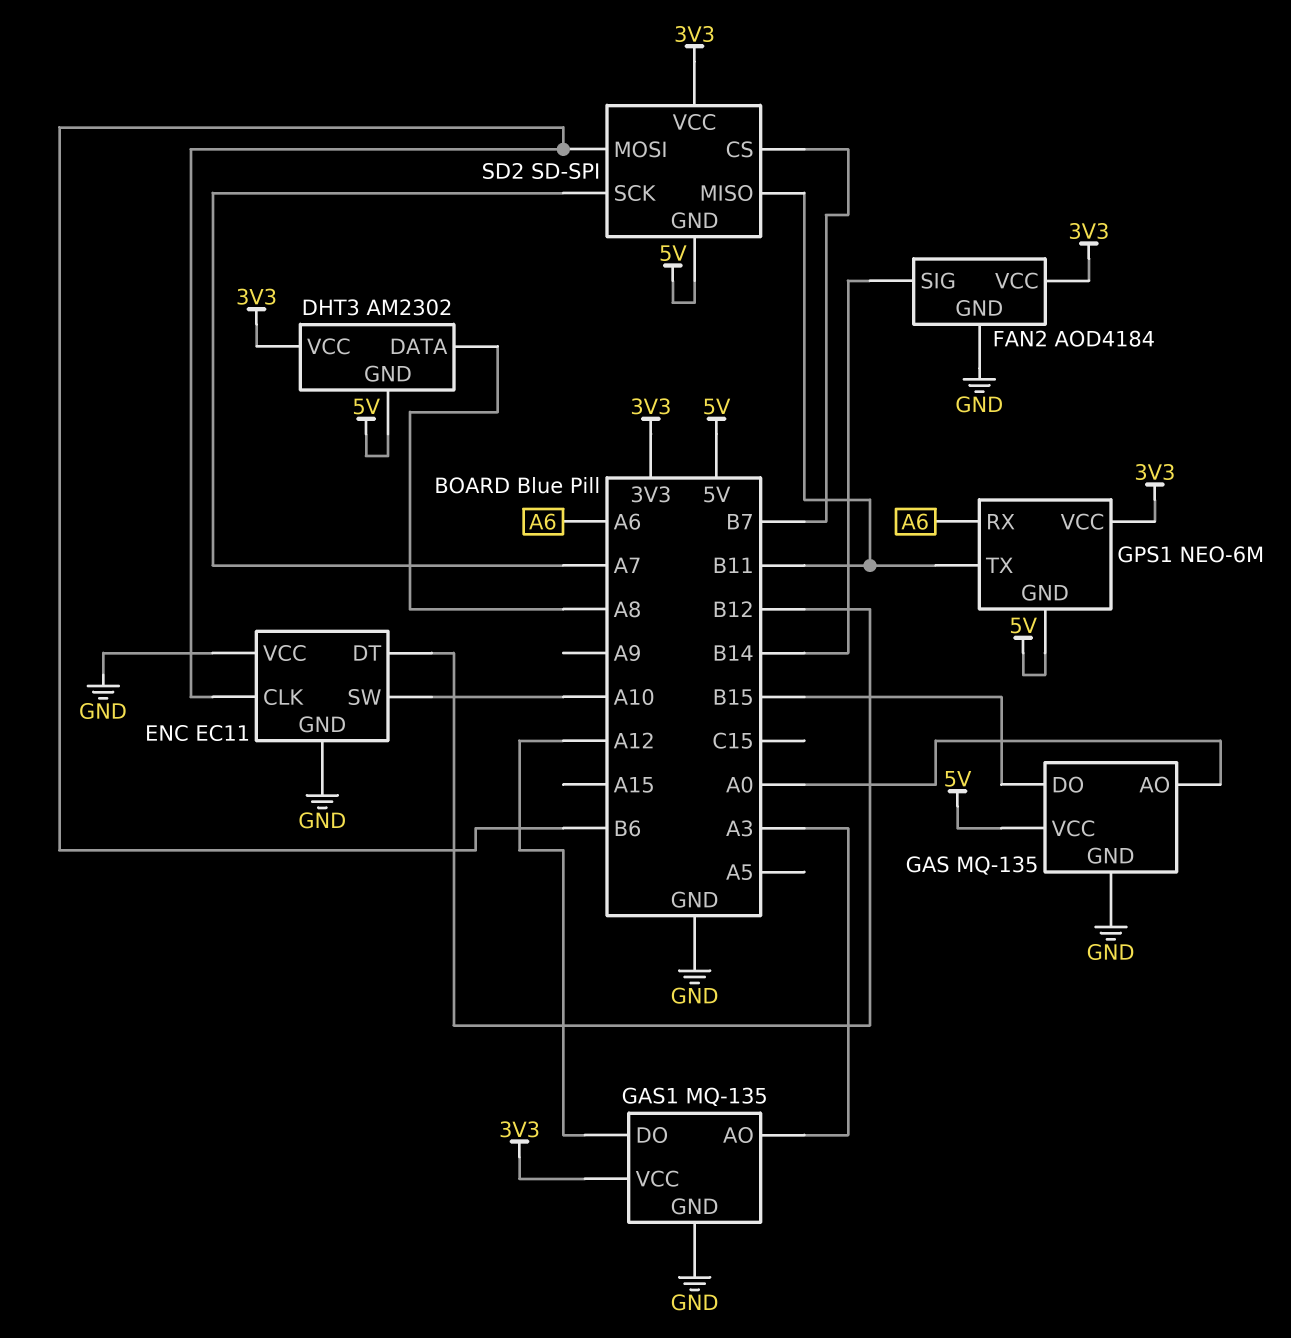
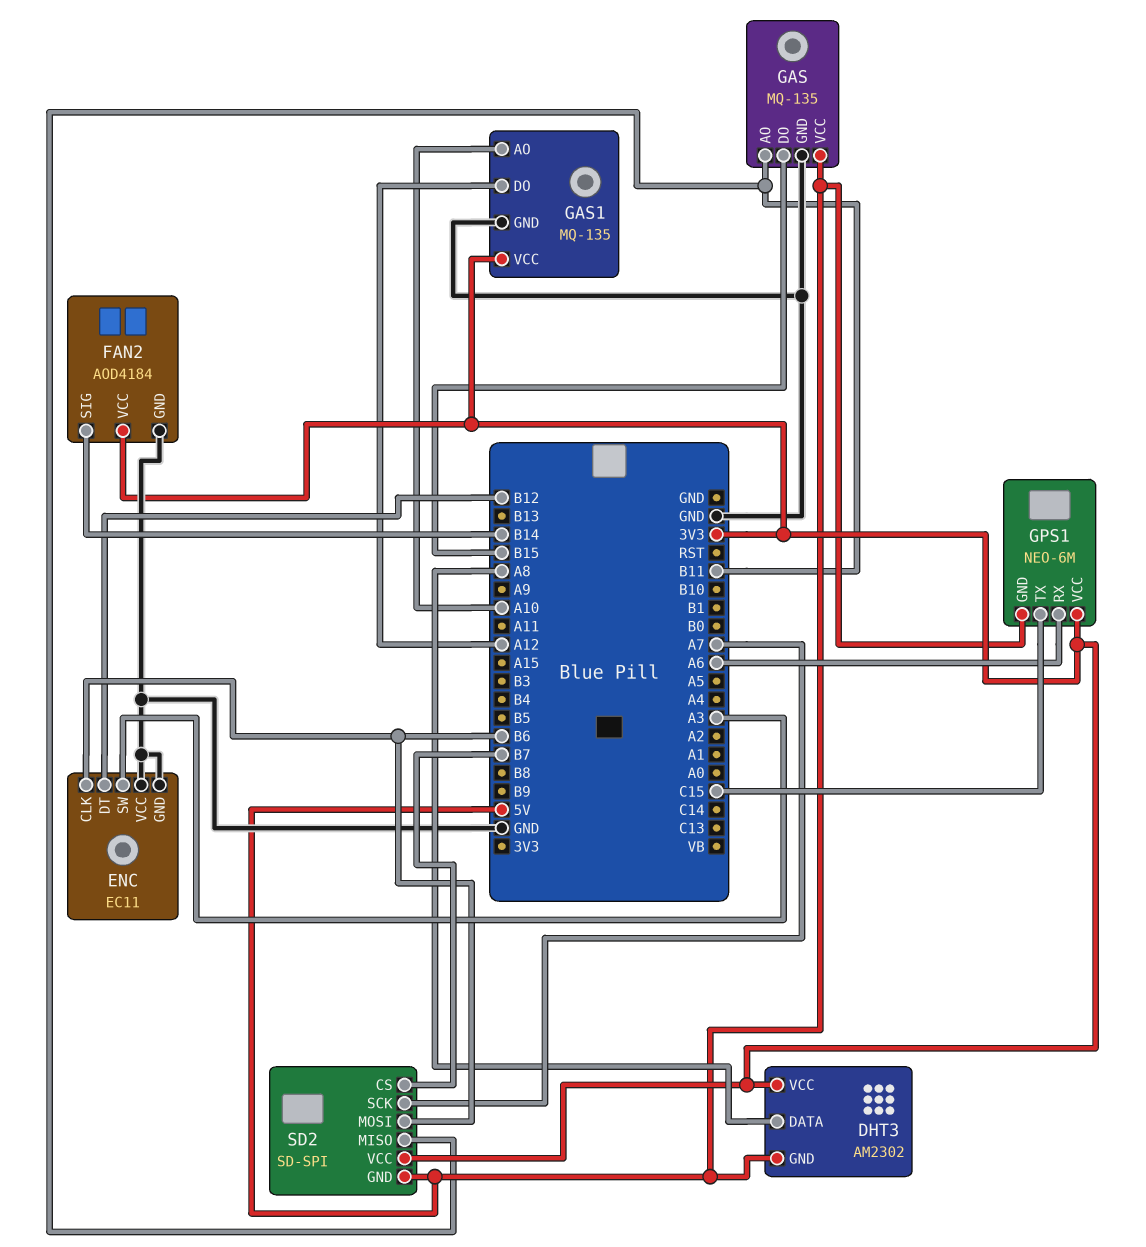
ENC pin SW: A10 -> A3
GAS pin AO: A0 -> B11
GAS1 pin AO: A3 -> A10
GPS1 pin TX: B11 -> C15

